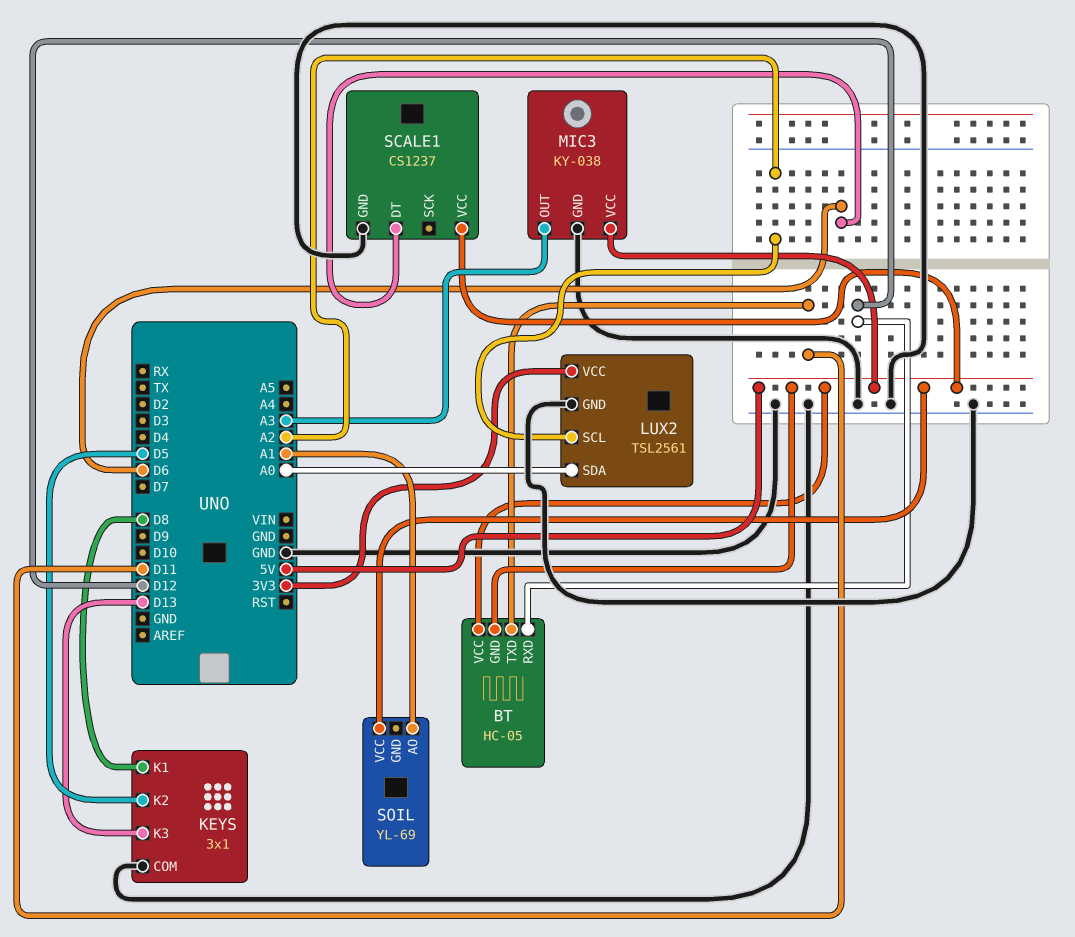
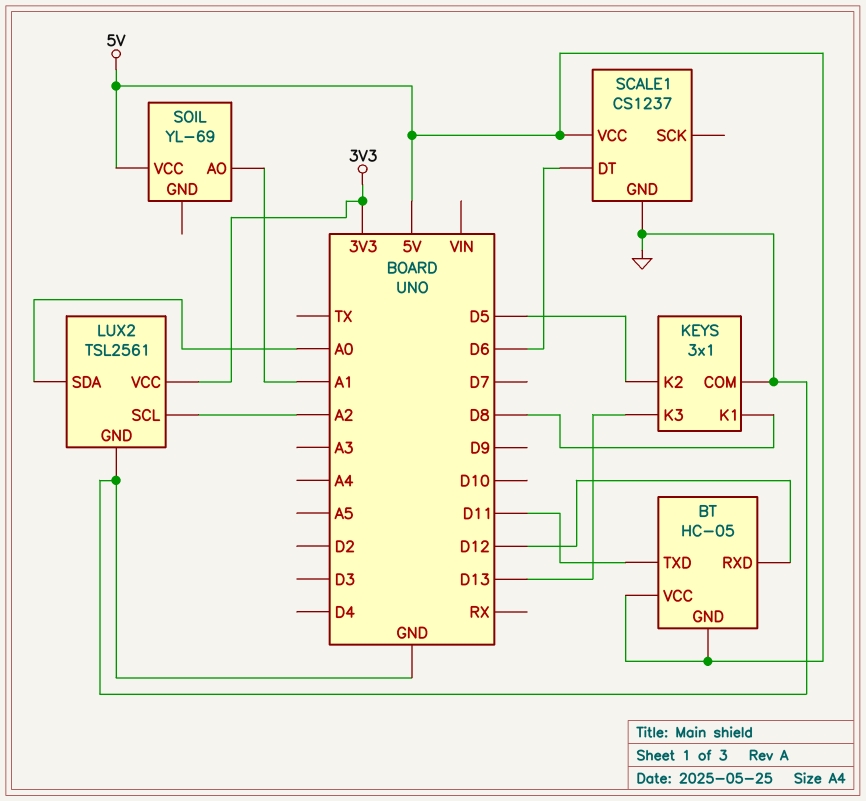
MIC3: KY-038 -> none
MIC3 pin GND: GND -> none
MIC3 pin OUT: A3 -> none
MIC3 pin VCC: 5V -> none

